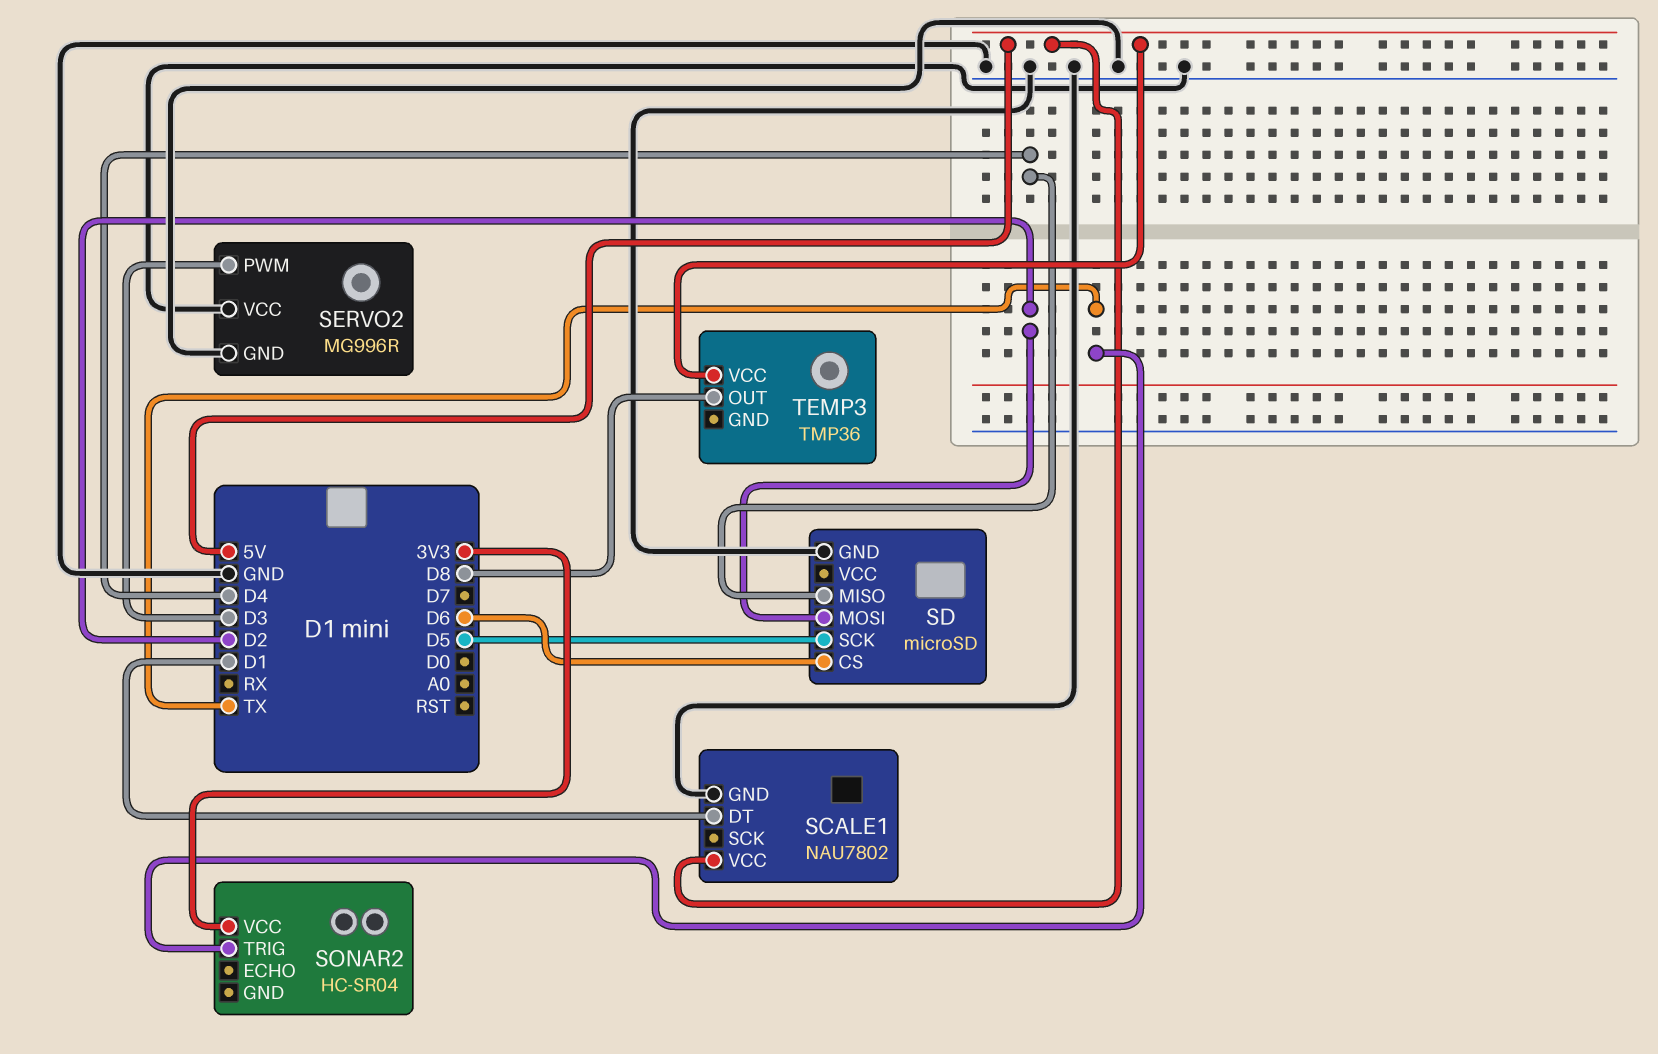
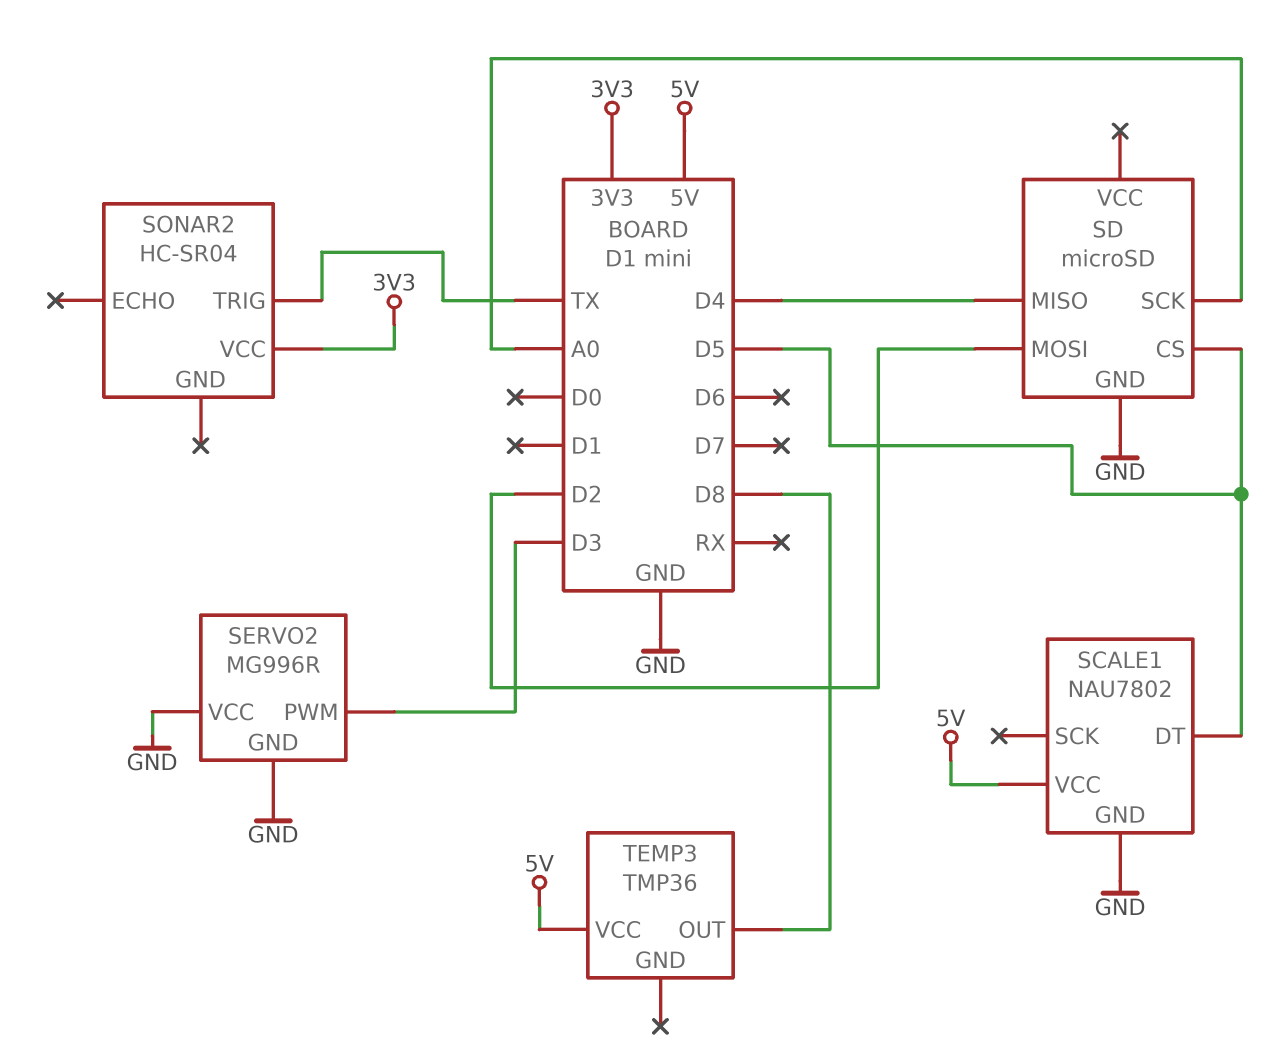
SCALE1 pin DT: D1 -> D5
SD pin CS: D6 -> D5
SD pin SCK: D5 -> A0

